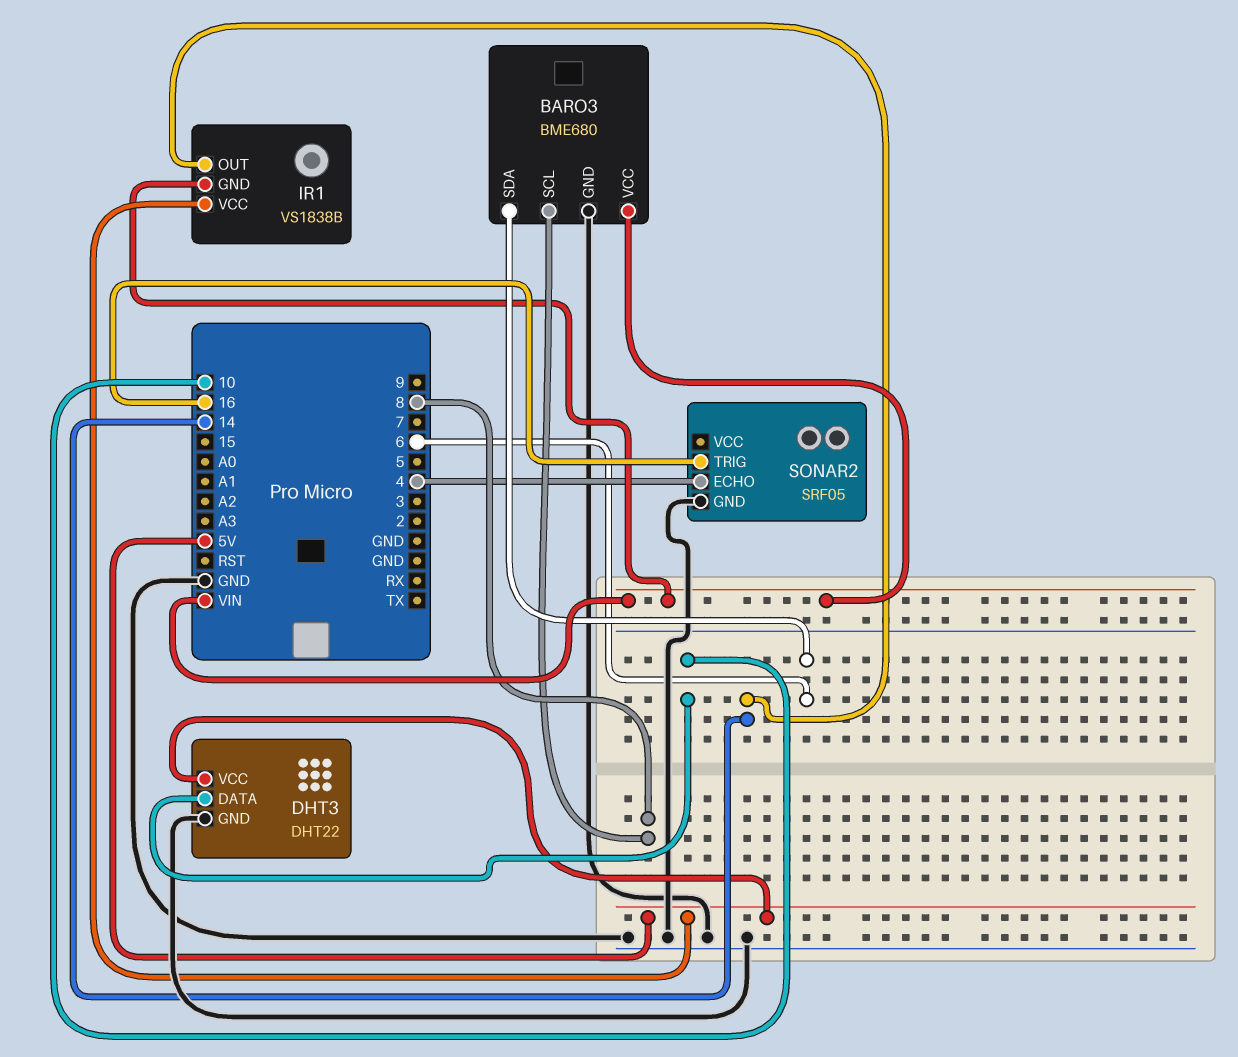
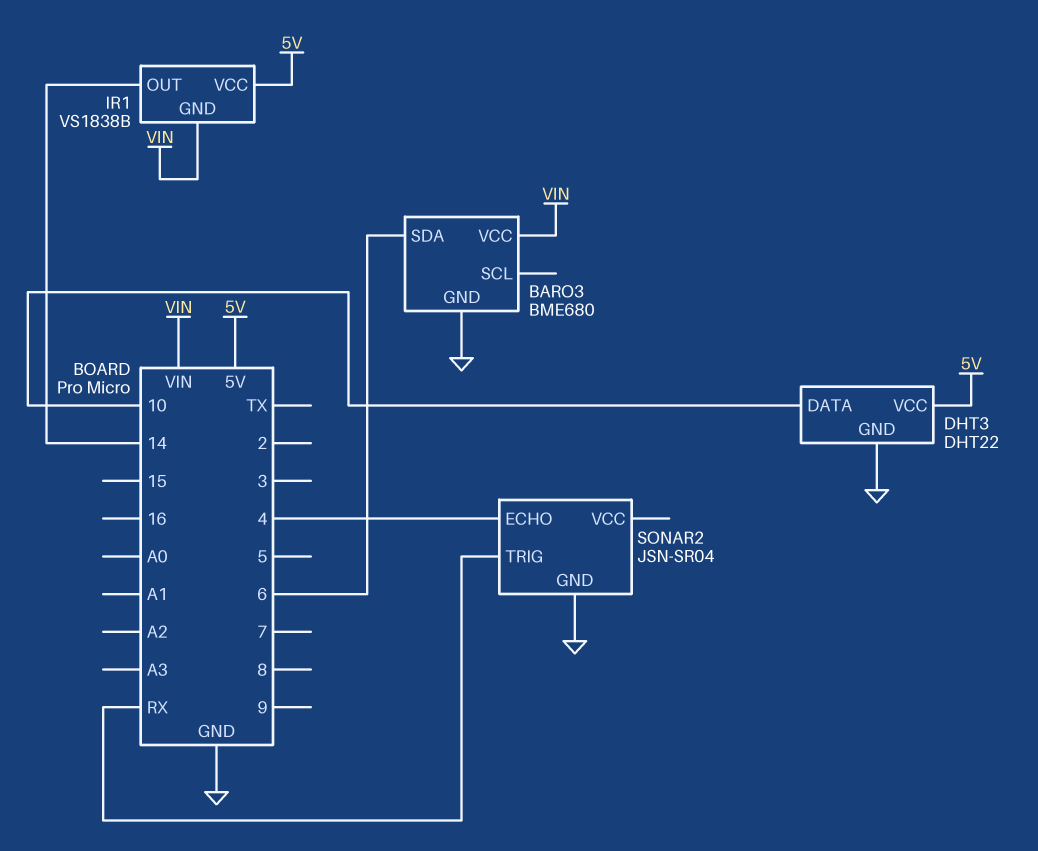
BARO3 pin SCL: 8 -> none
SONAR2: SRF05 -> JSN-SR04
SONAR2 pin TRIG: 16 -> RX

